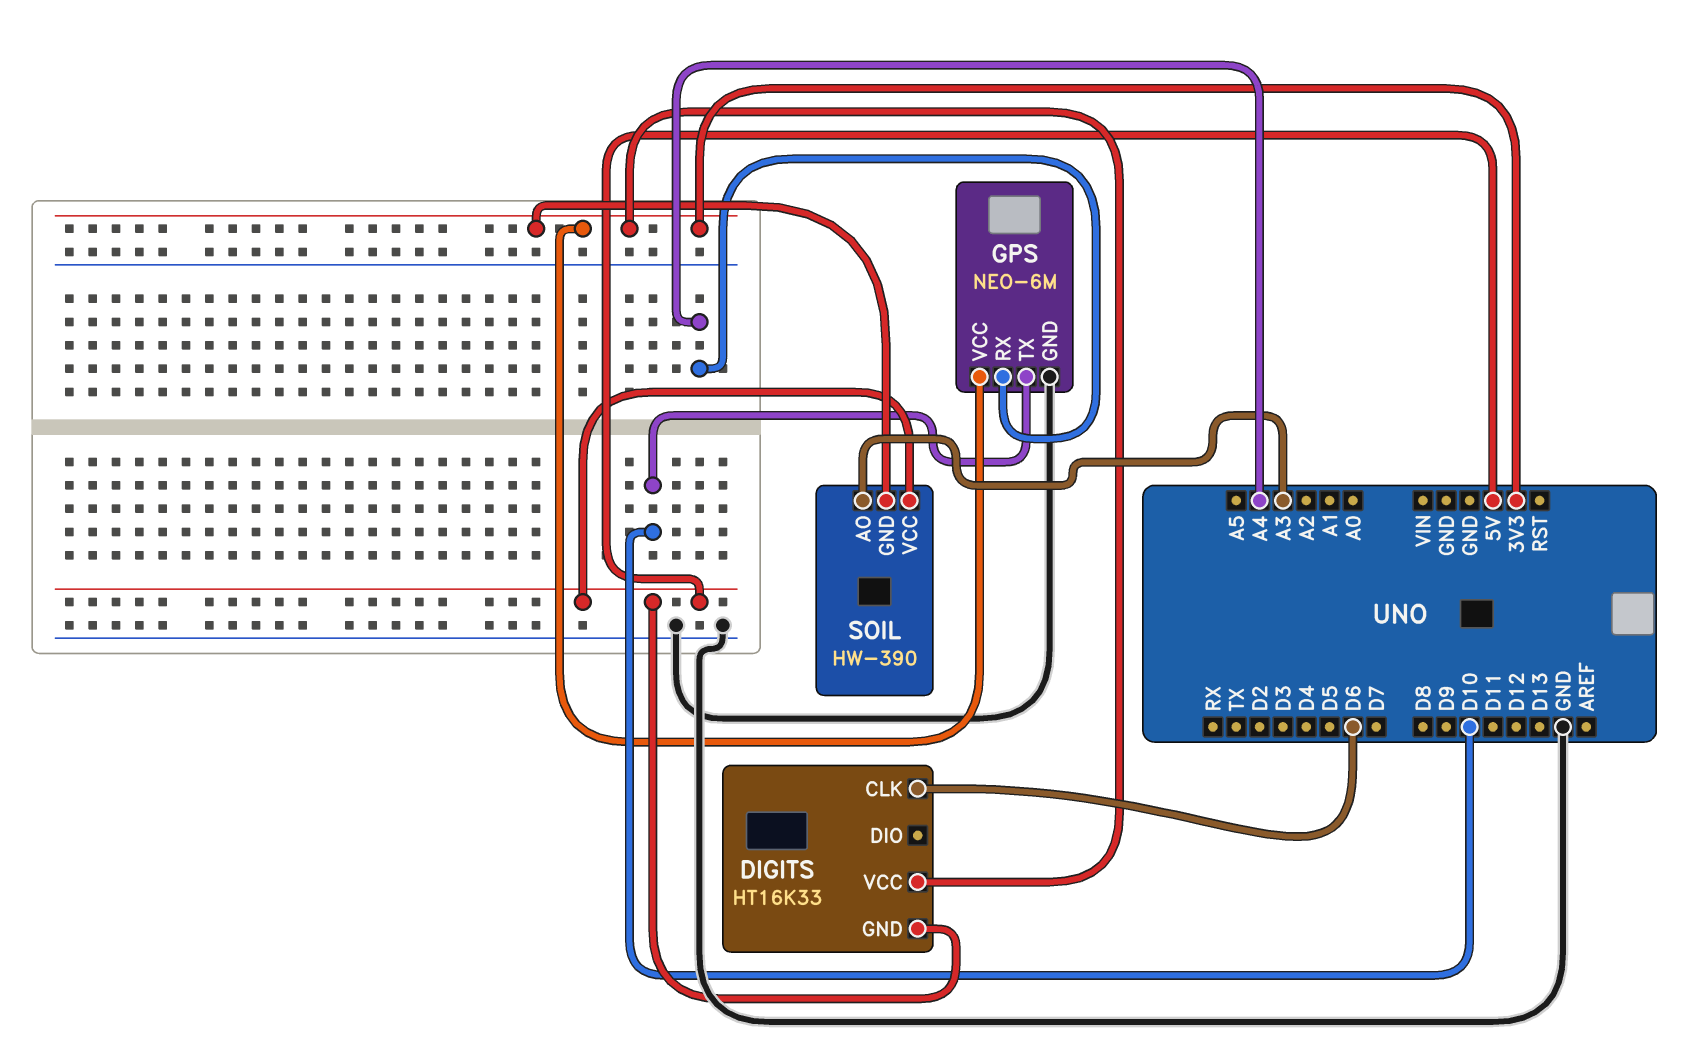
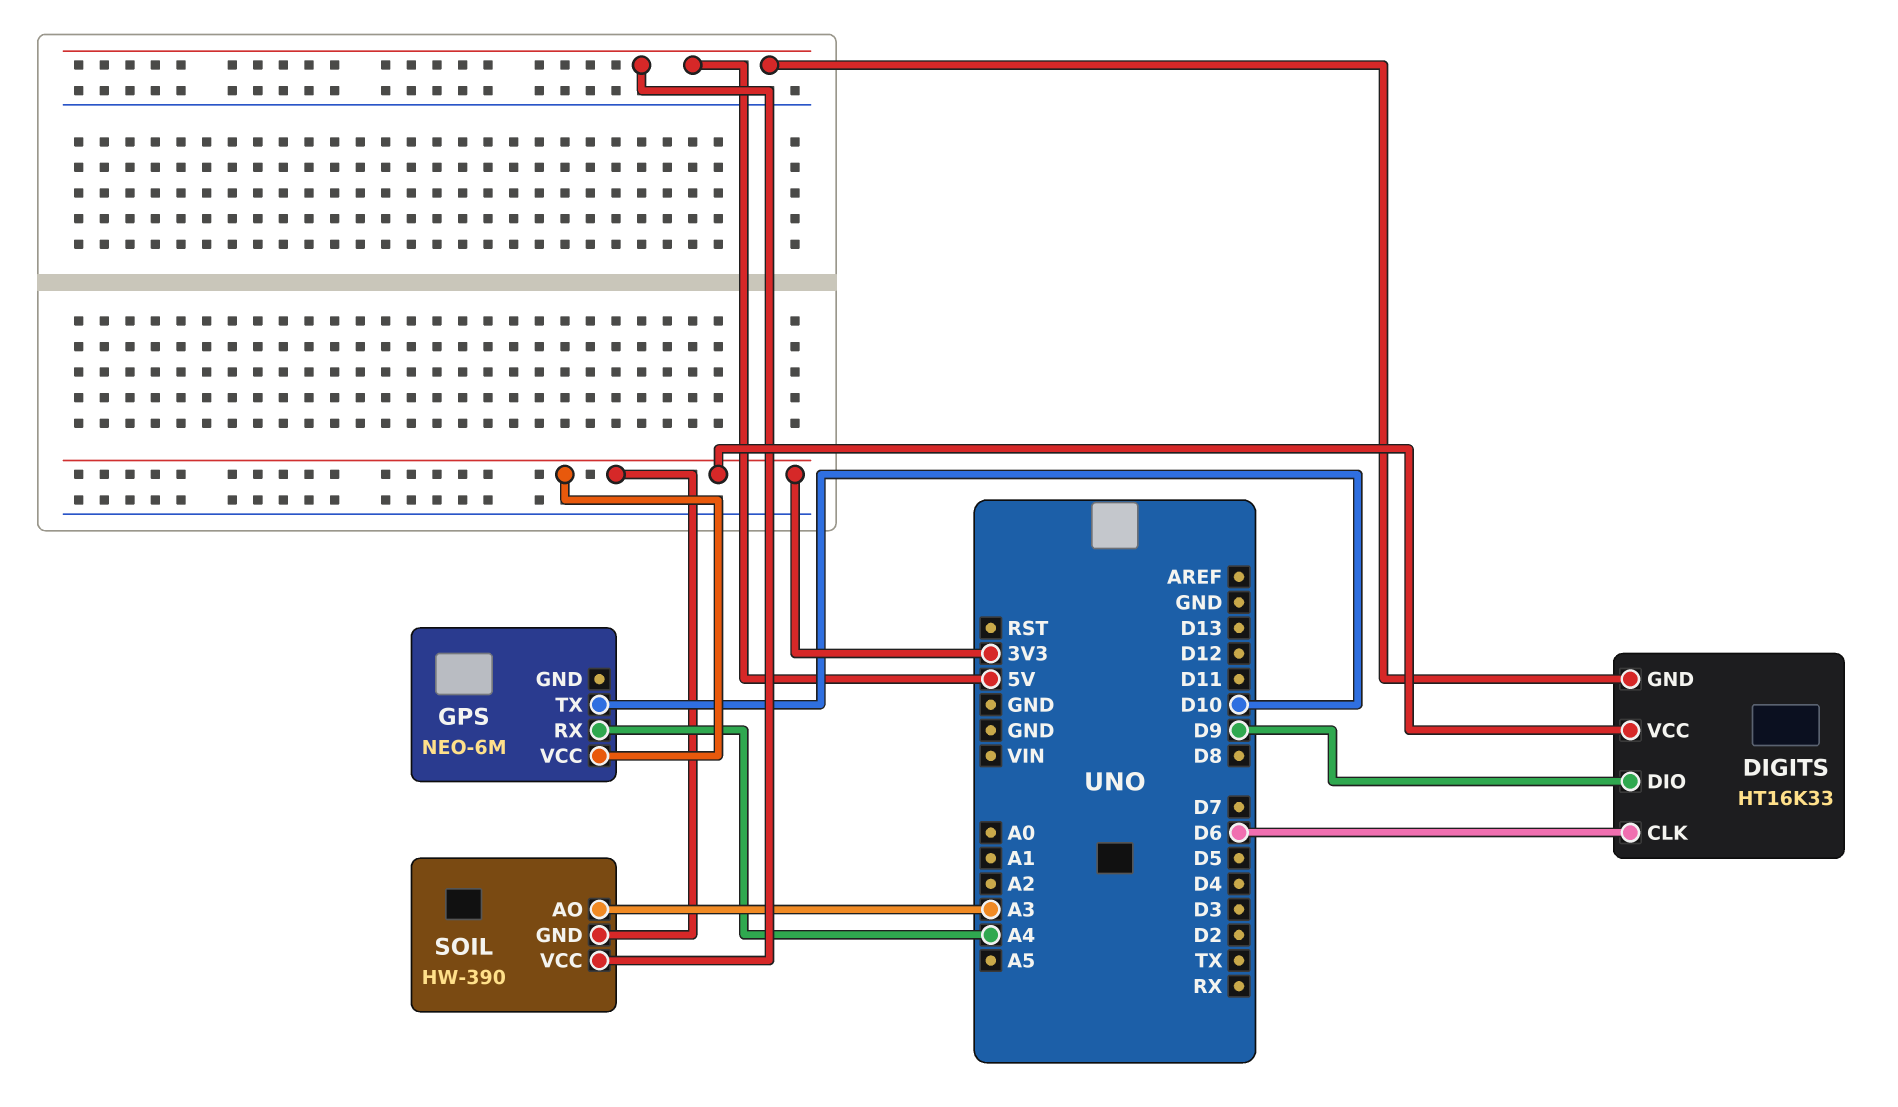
DIGITS pin DIO: none -> D9
GPS pin GND: GND -> none

